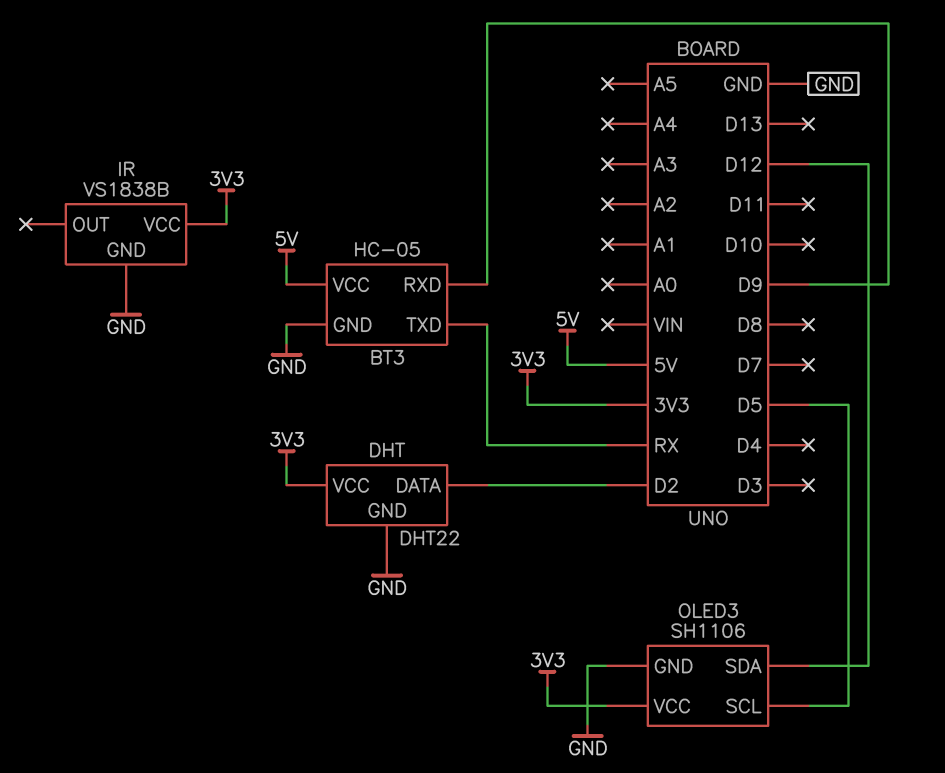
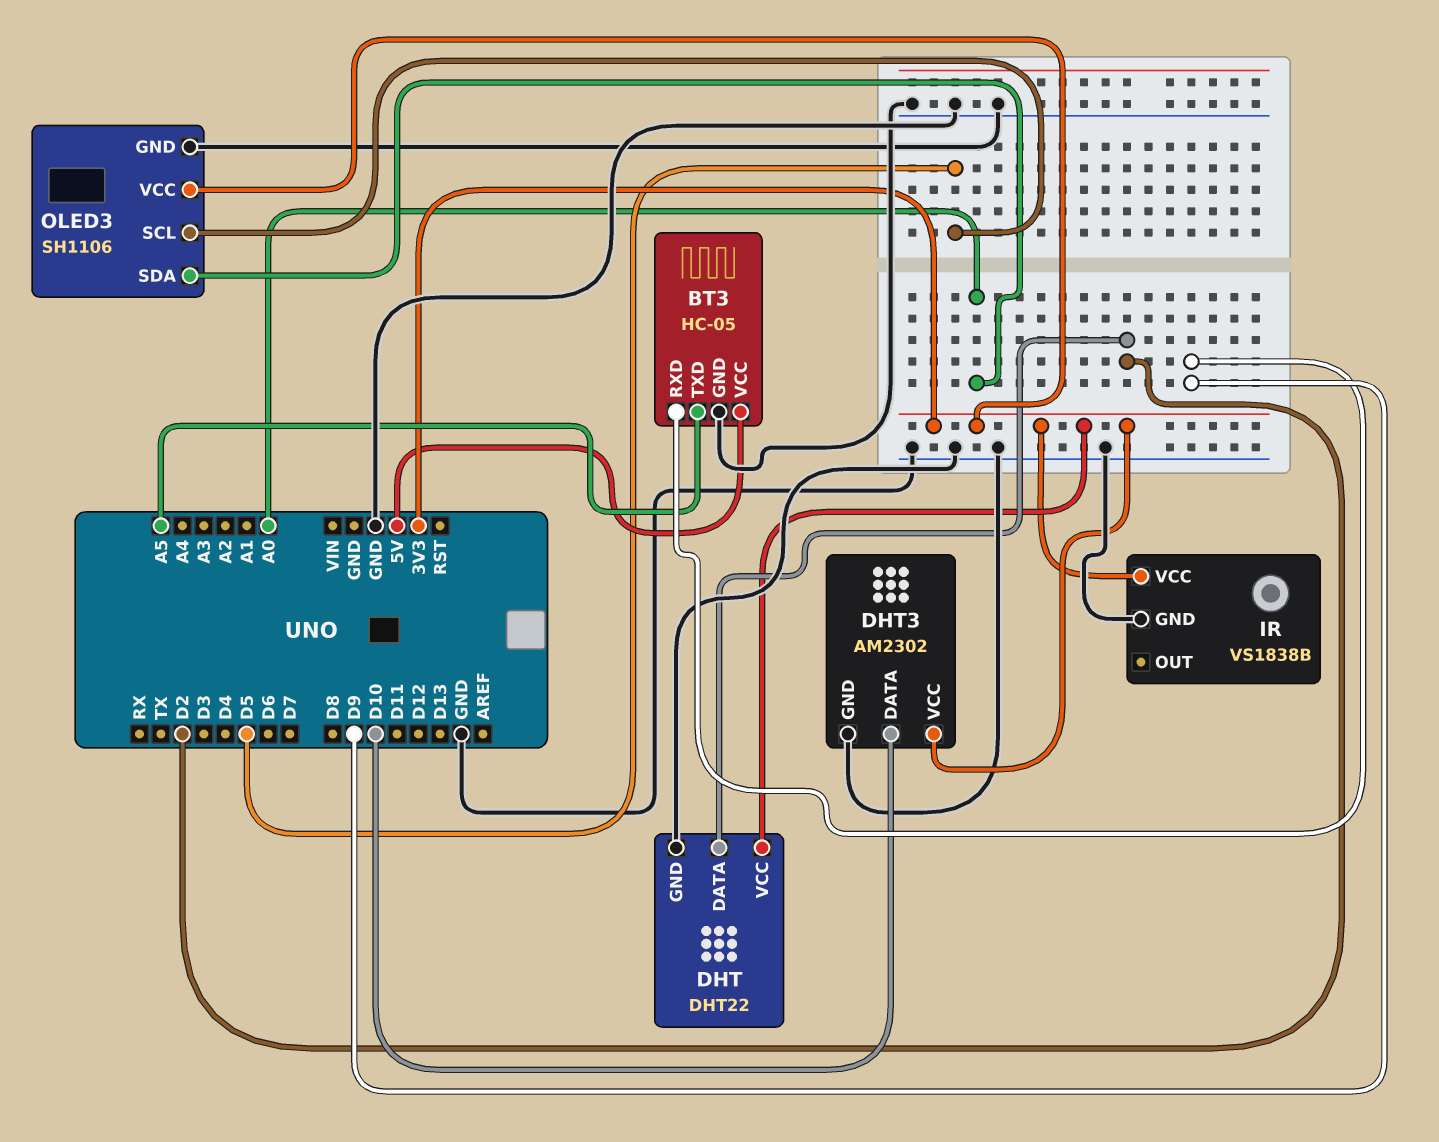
BT3 pin TXD: RX -> A5
DHT3: none -> AM2302
DHT3 pin DATA: none -> D10
DHT3 pin GND: none -> GND
DHT3 pin VCC: none -> 3V3
OLED3 pin SDA: D12 -> A0

